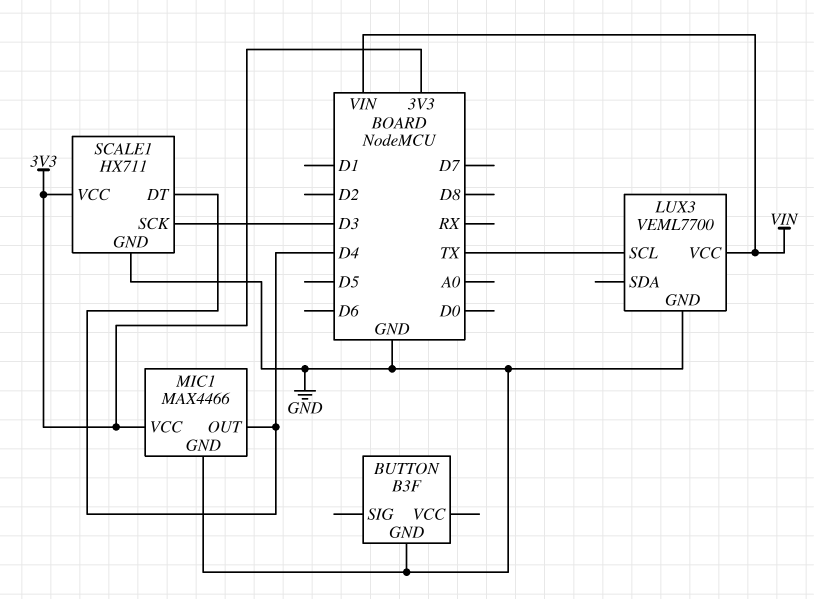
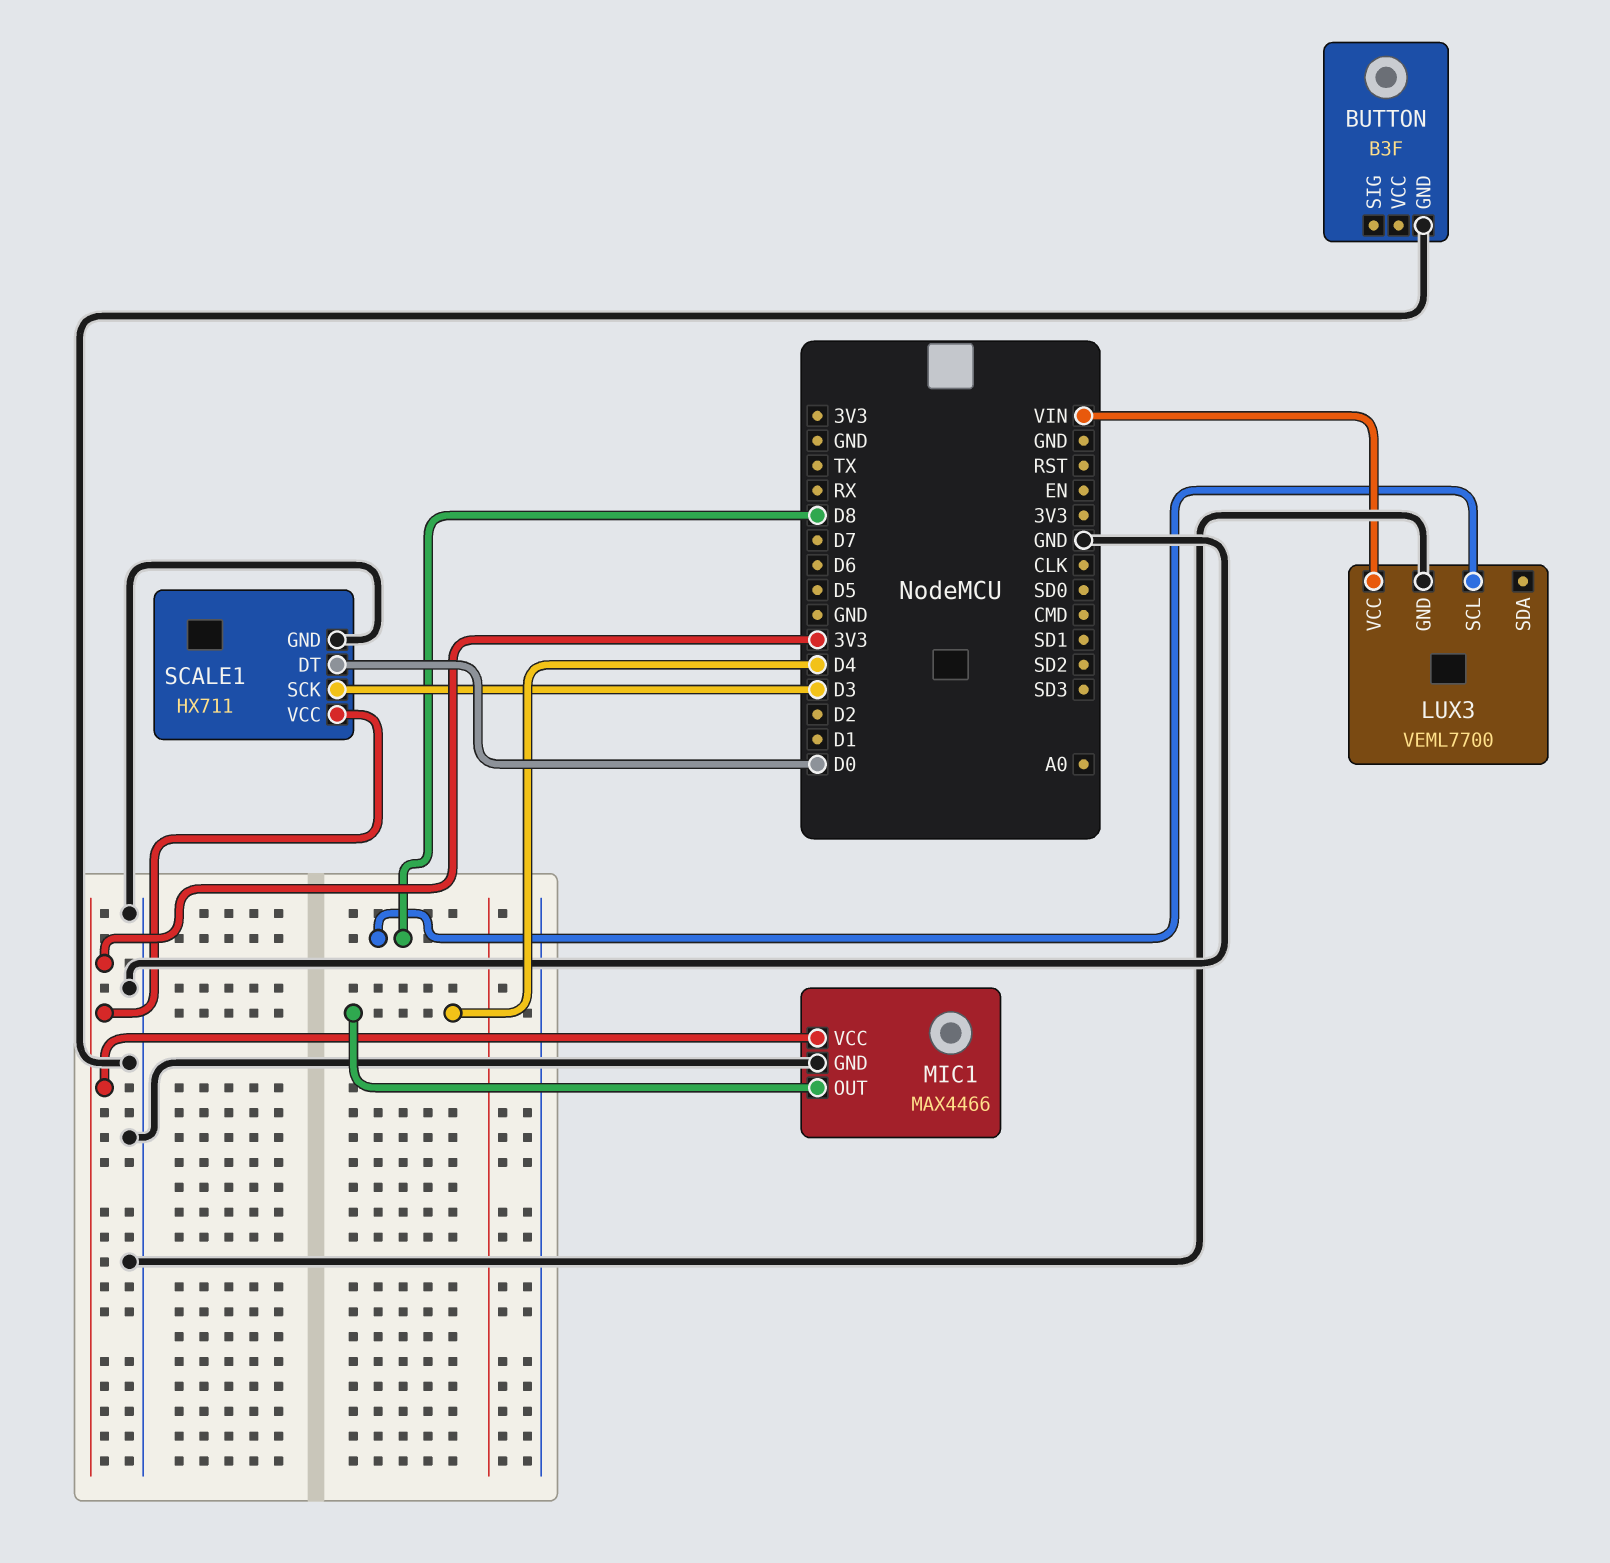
LUX3 pin SCL: TX -> D8
SCALE1 pin DT: D4 -> D0

